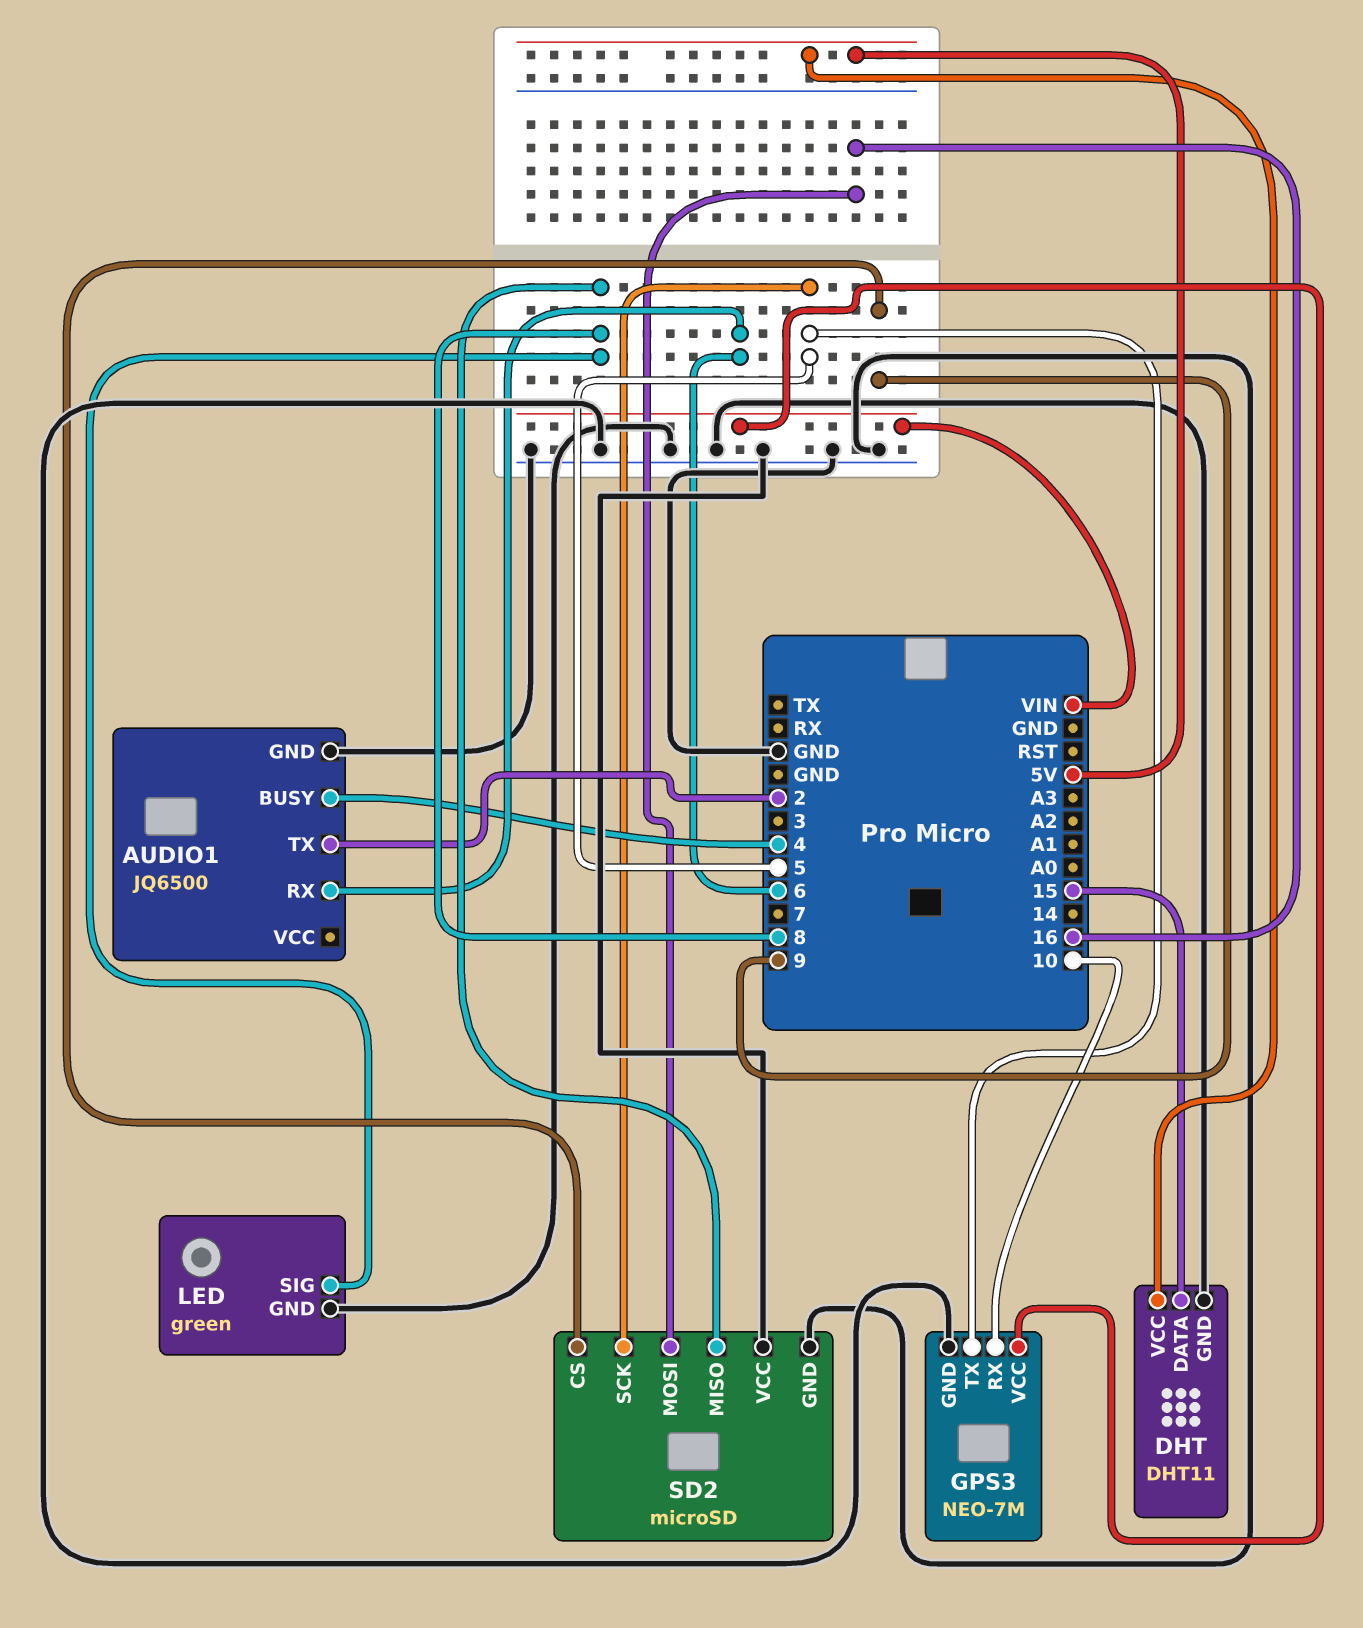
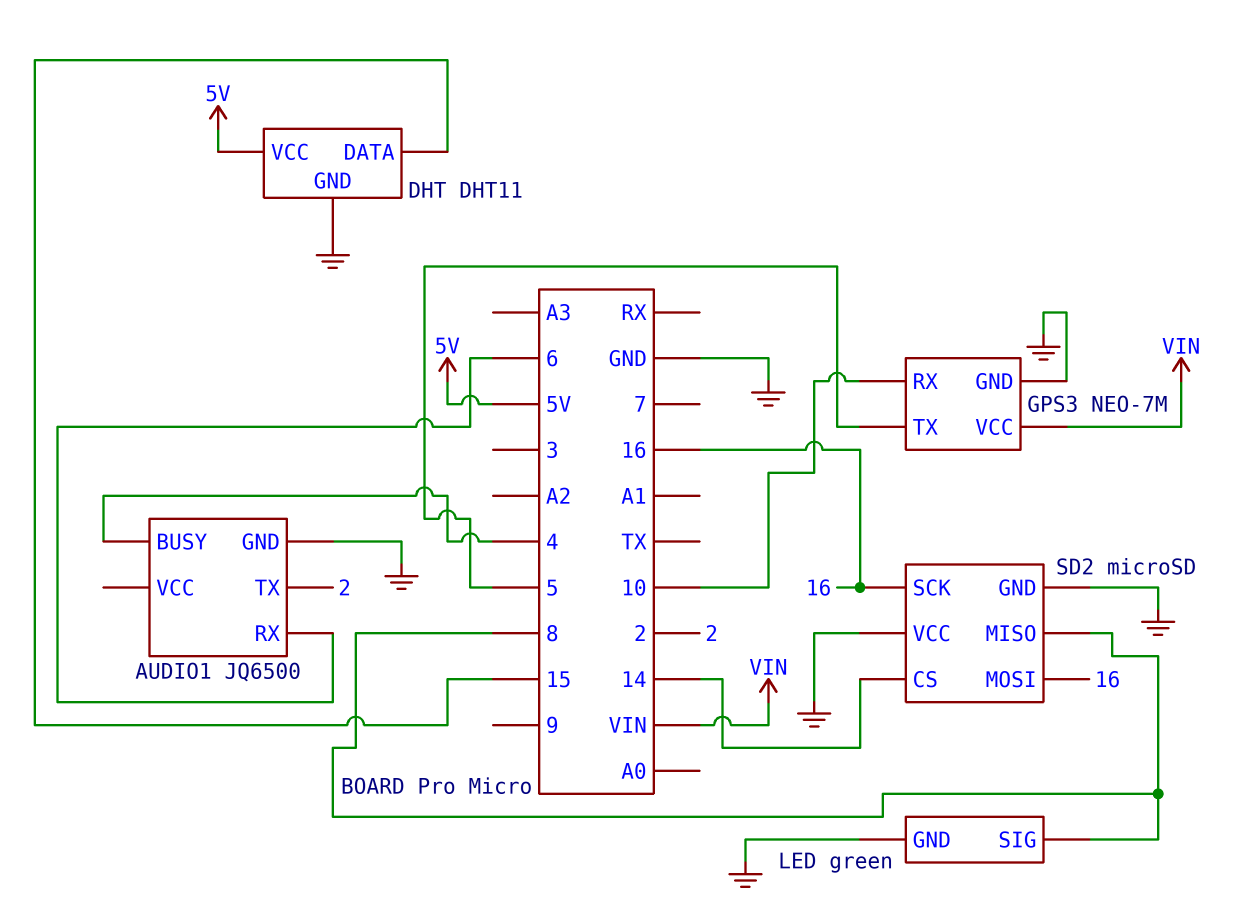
SD2 pin CS: 9 -> 14
SD2 pin SCK: 5 -> 16

